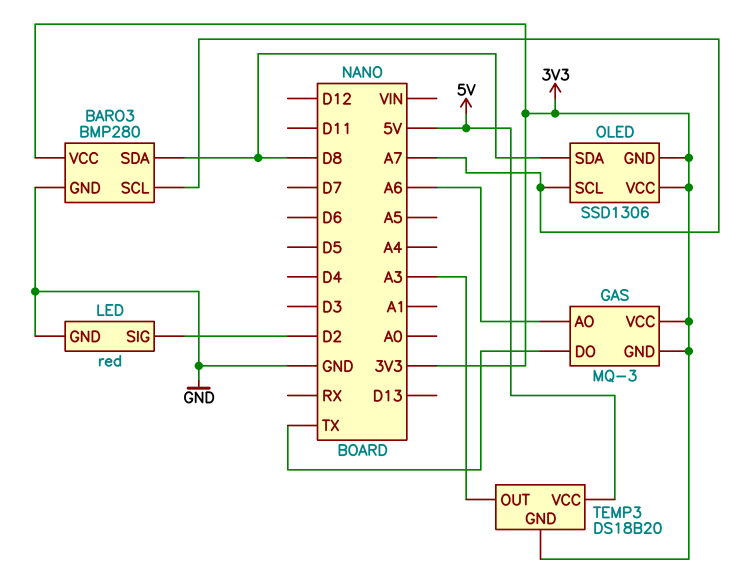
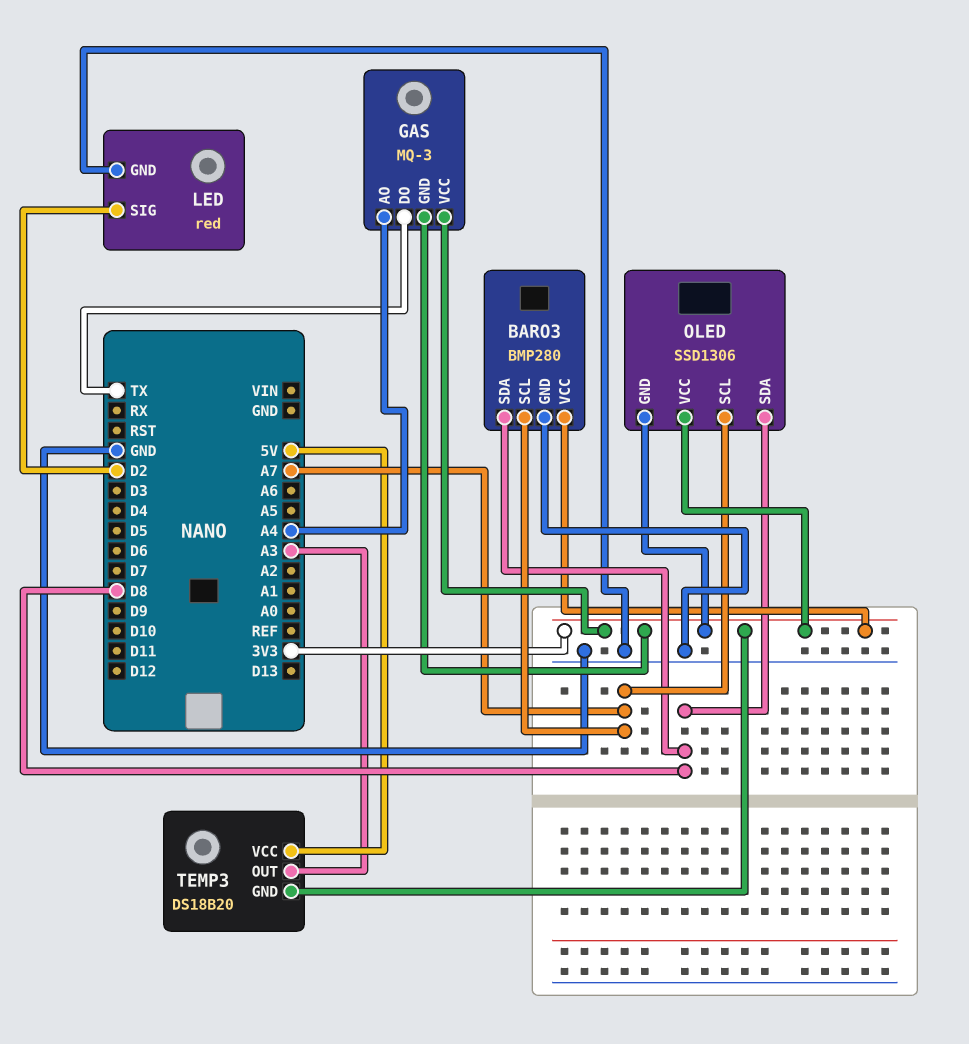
GAS pin AO: A6 -> A4

